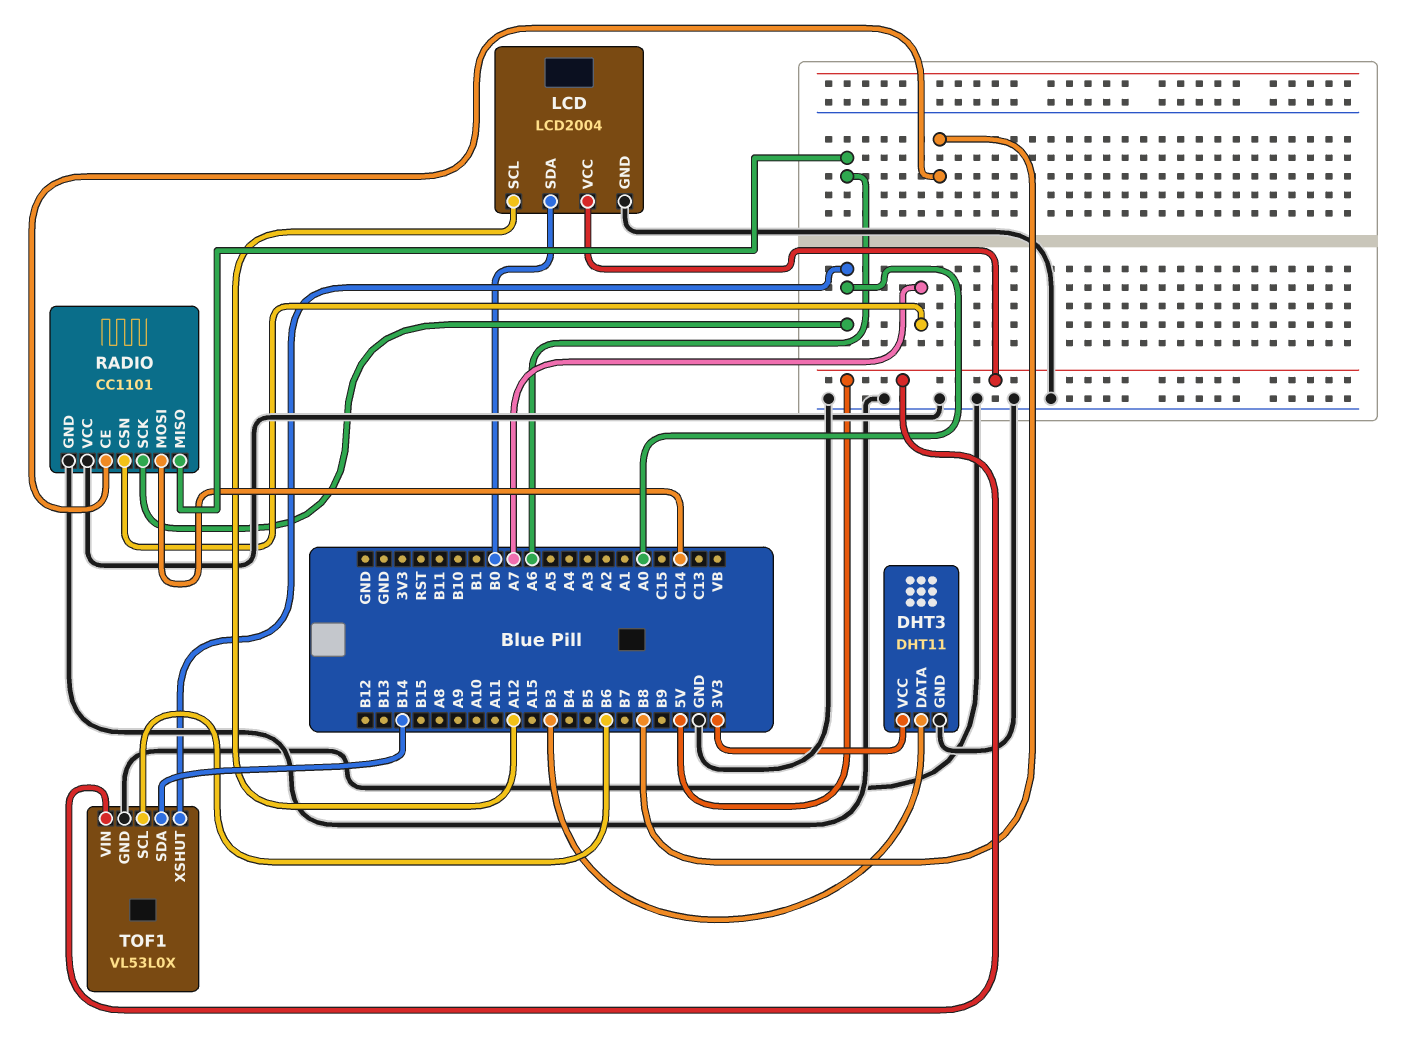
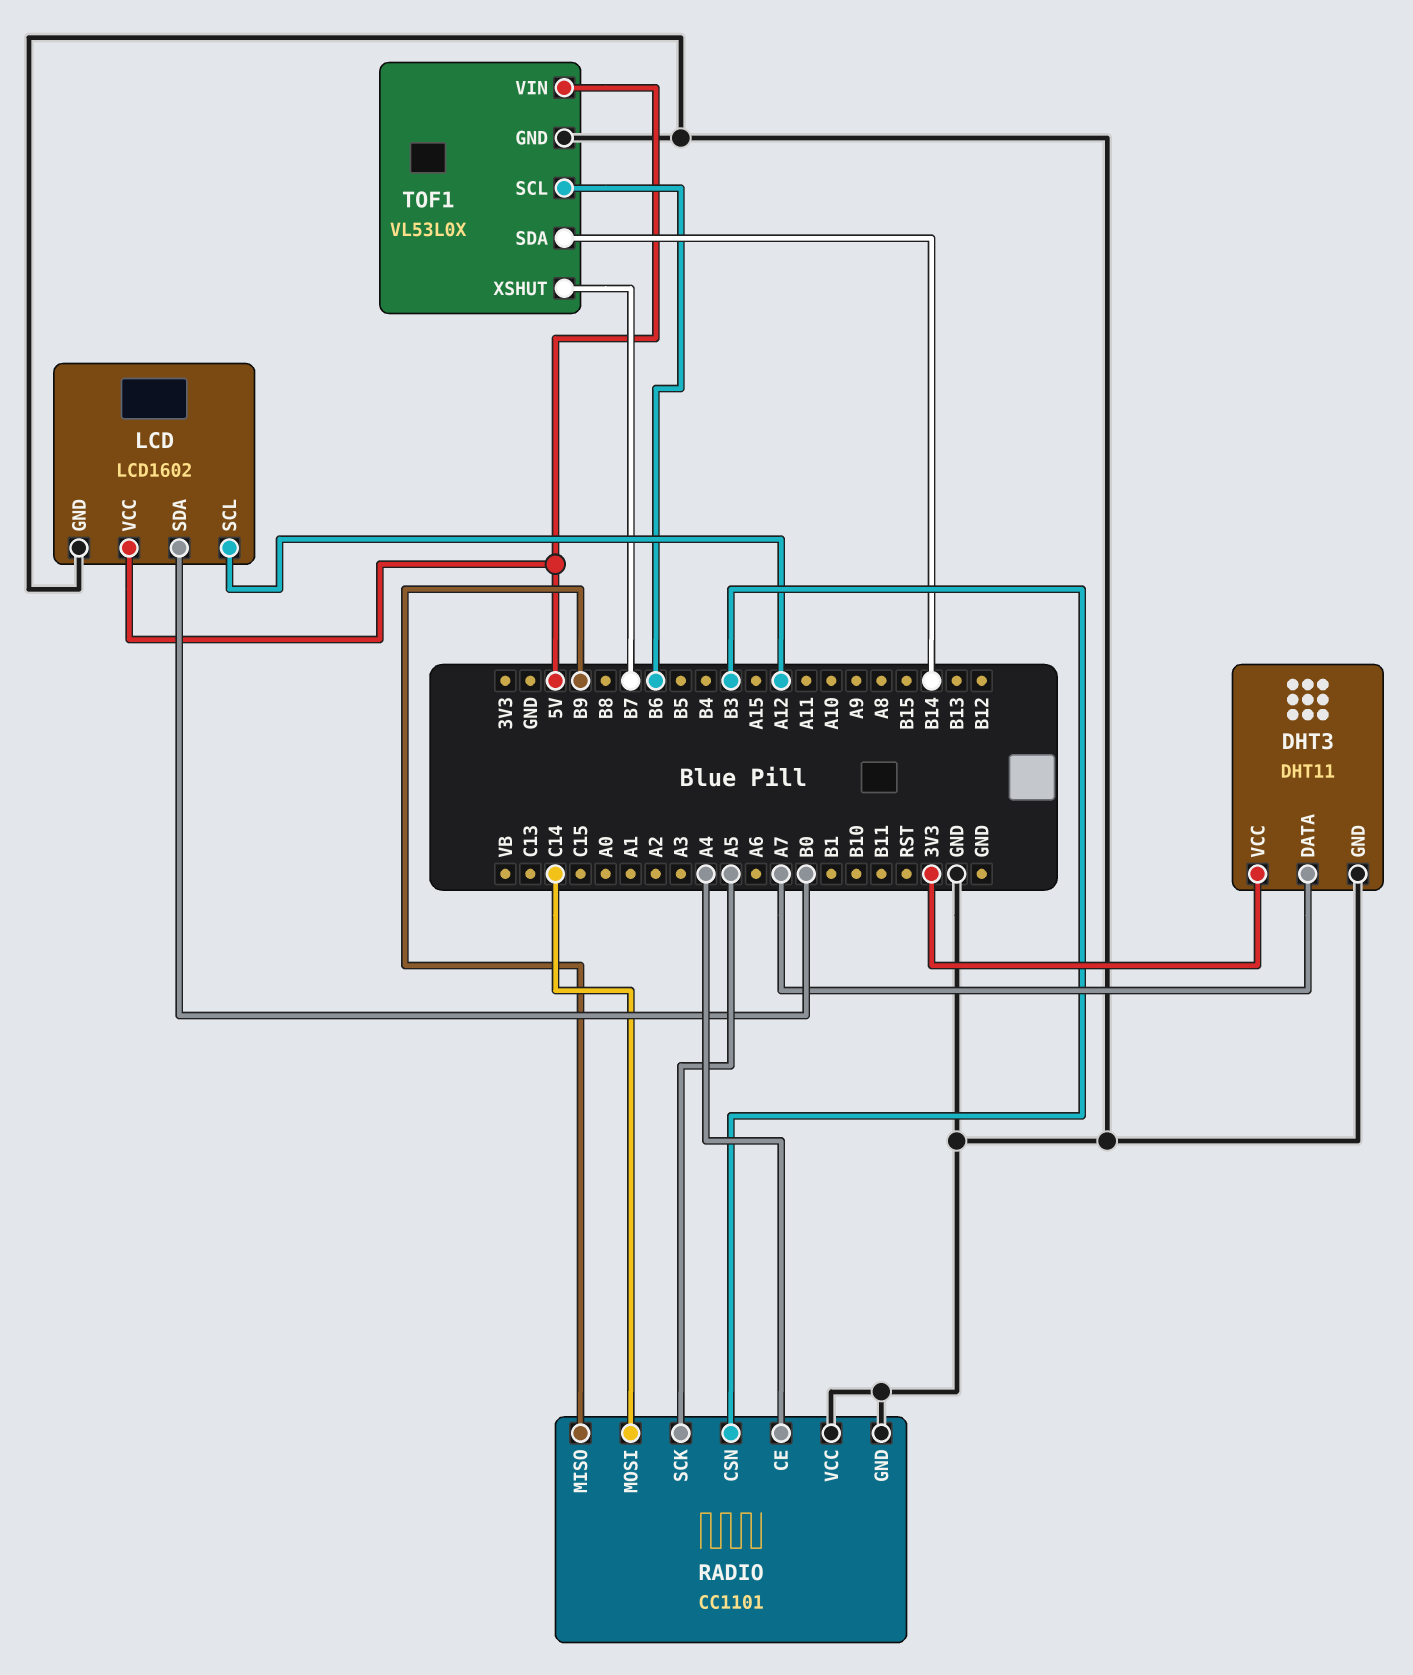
DHT3 pin DATA: B3 -> A7
LCD: LCD2004 -> LCD1602
RADIO pin CE: B8 -> A4
RADIO pin CSN: A7 -> B3
RADIO pin MISO: A6 -> B9
RADIO pin SCK: A0 -> A5
TOF1 pin XSHUT: A0 -> B7

